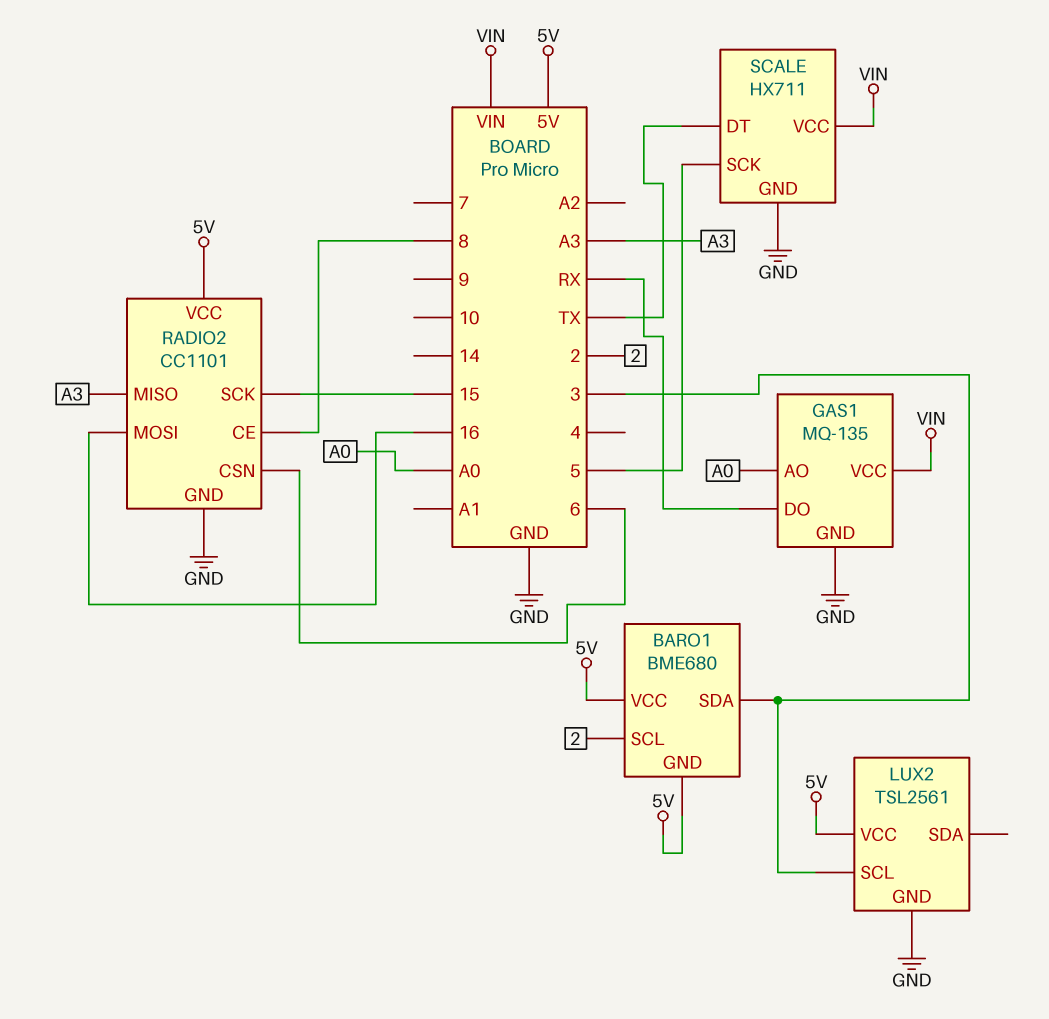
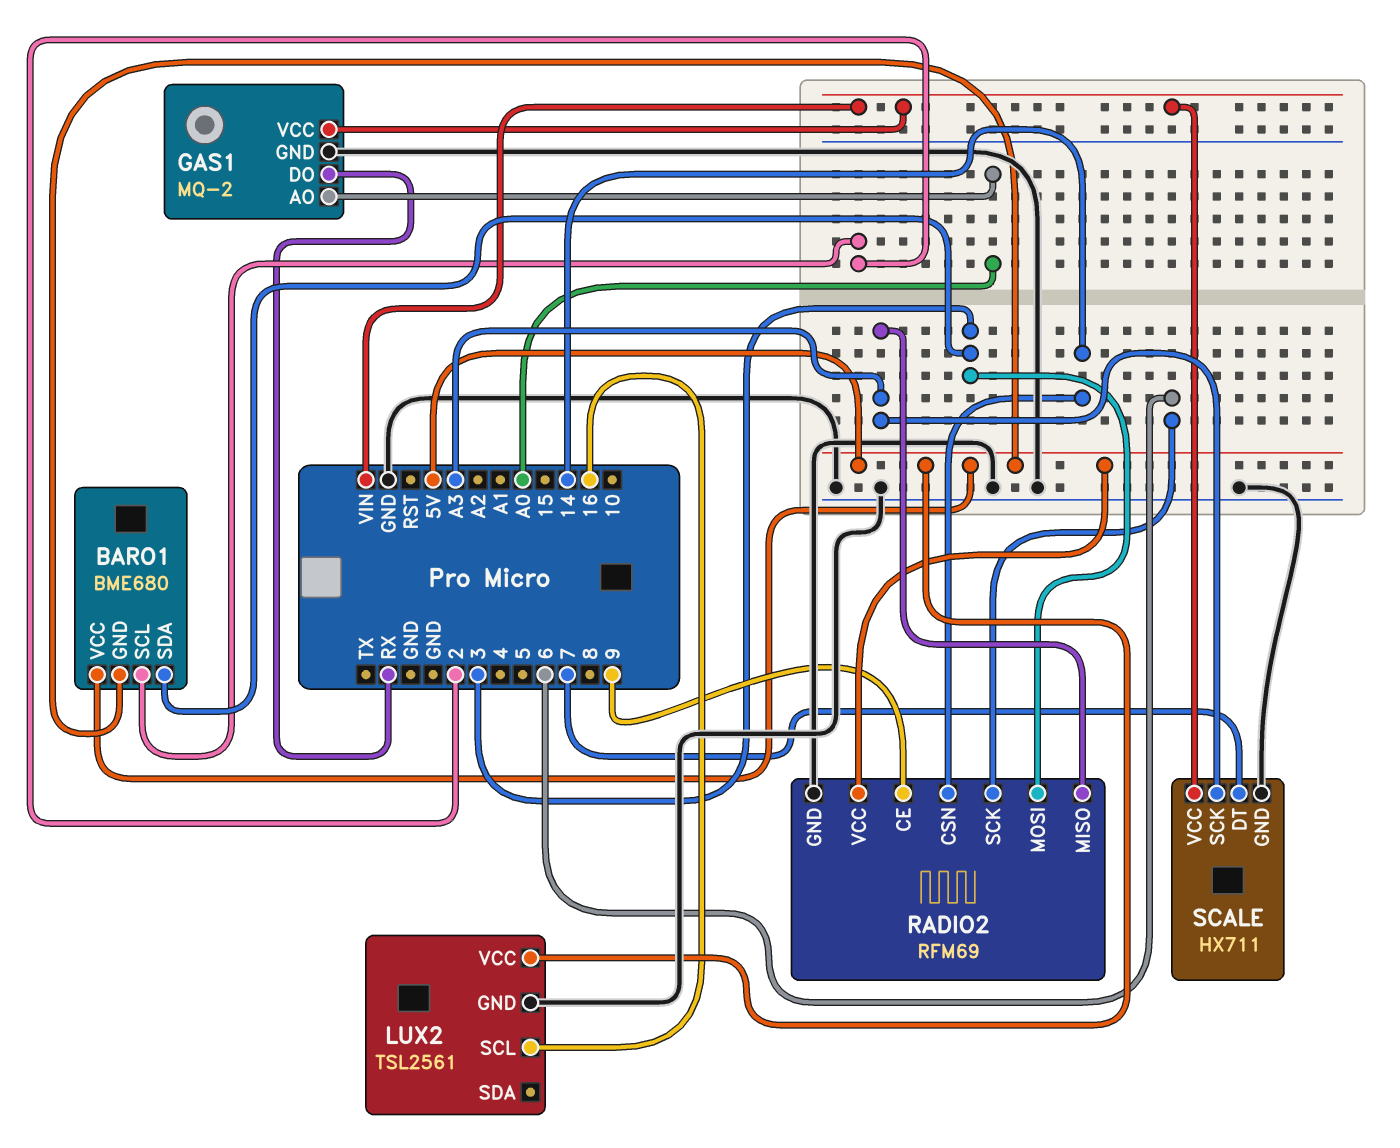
GAS1: MQ-135 -> MQ-2
LUX2 pin SCL: 3 -> 16
RADIO2: CC1101 -> RFM69
RADIO2 pin CE: 8 -> 9
RADIO2 pin CSN: 6 -> 14
RADIO2 pin MOSI: 16 -> 3
RADIO2 pin SCK: 15 -> 6
SCALE pin DT: TX -> 7
SCALE pin SCK: 5 -> A3

